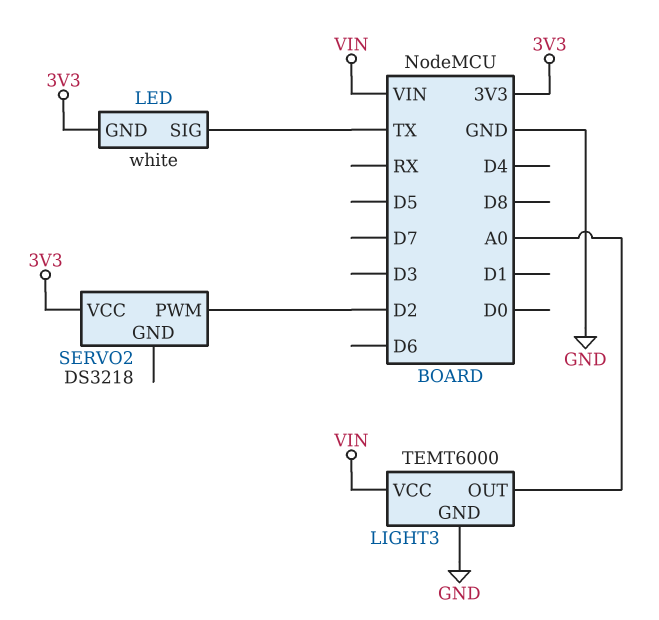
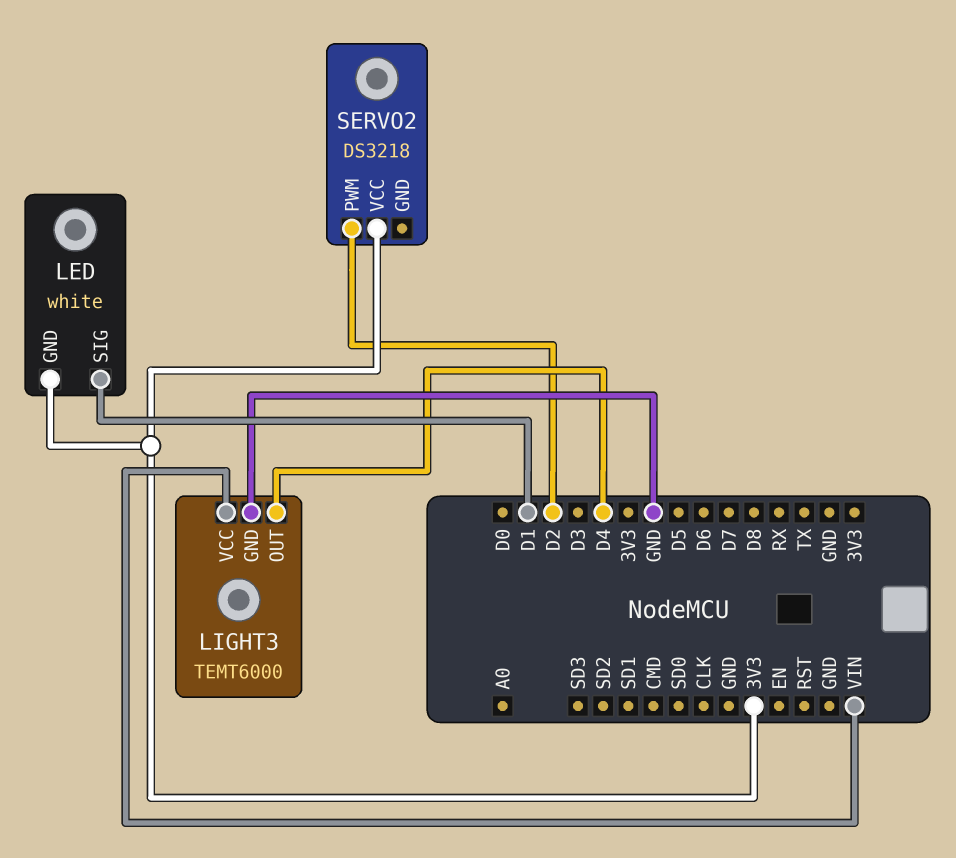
LED pin SIG: TX -> D1
LIGHT3 pin OUT: A0 -> D4

